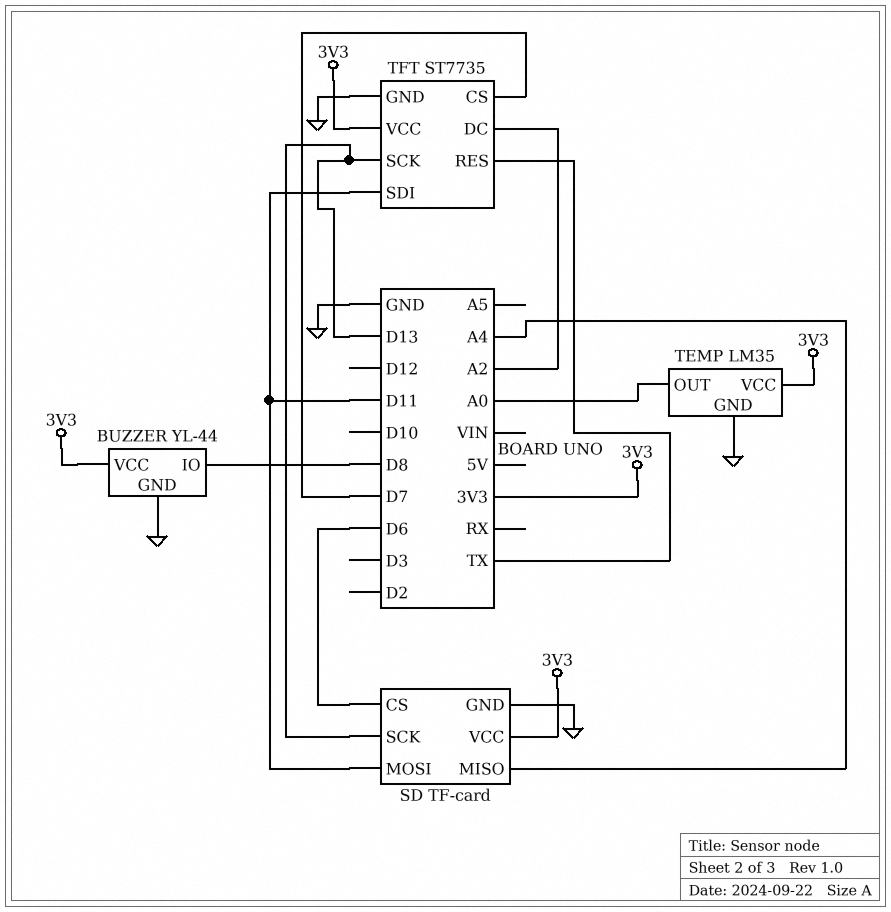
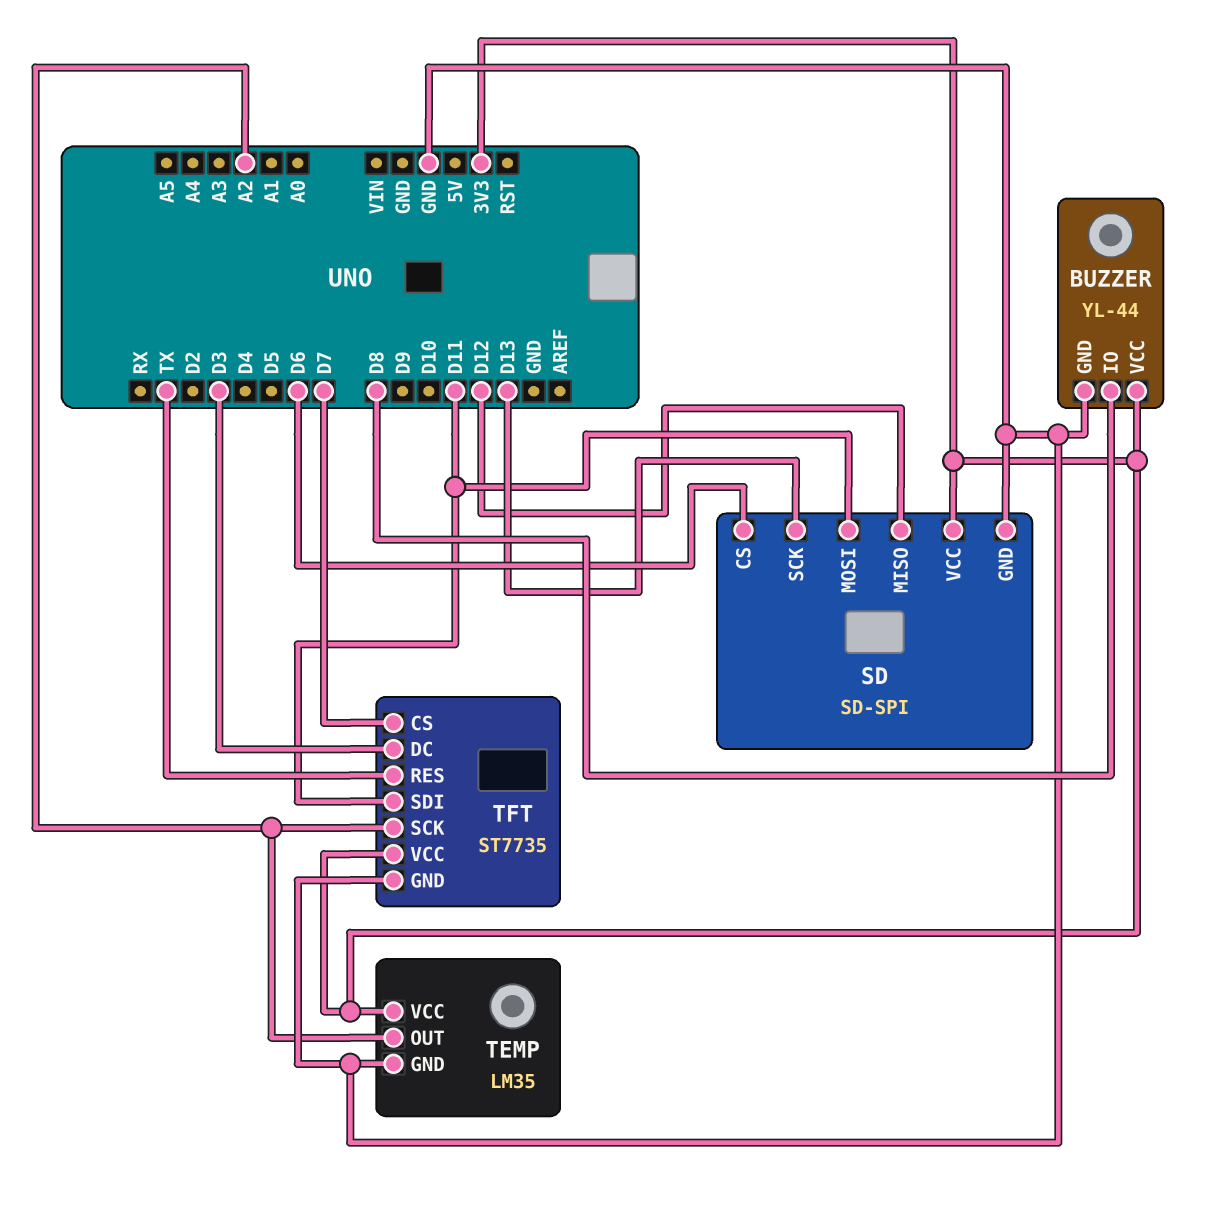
SD: TF-card -> SD-SPI
SD pin MISO: A4 -> D12
TEMP pin OUT: A0 -> A2
TFT pin DC: A2 -> D3
TFT pin SCK: D13 -> A2

